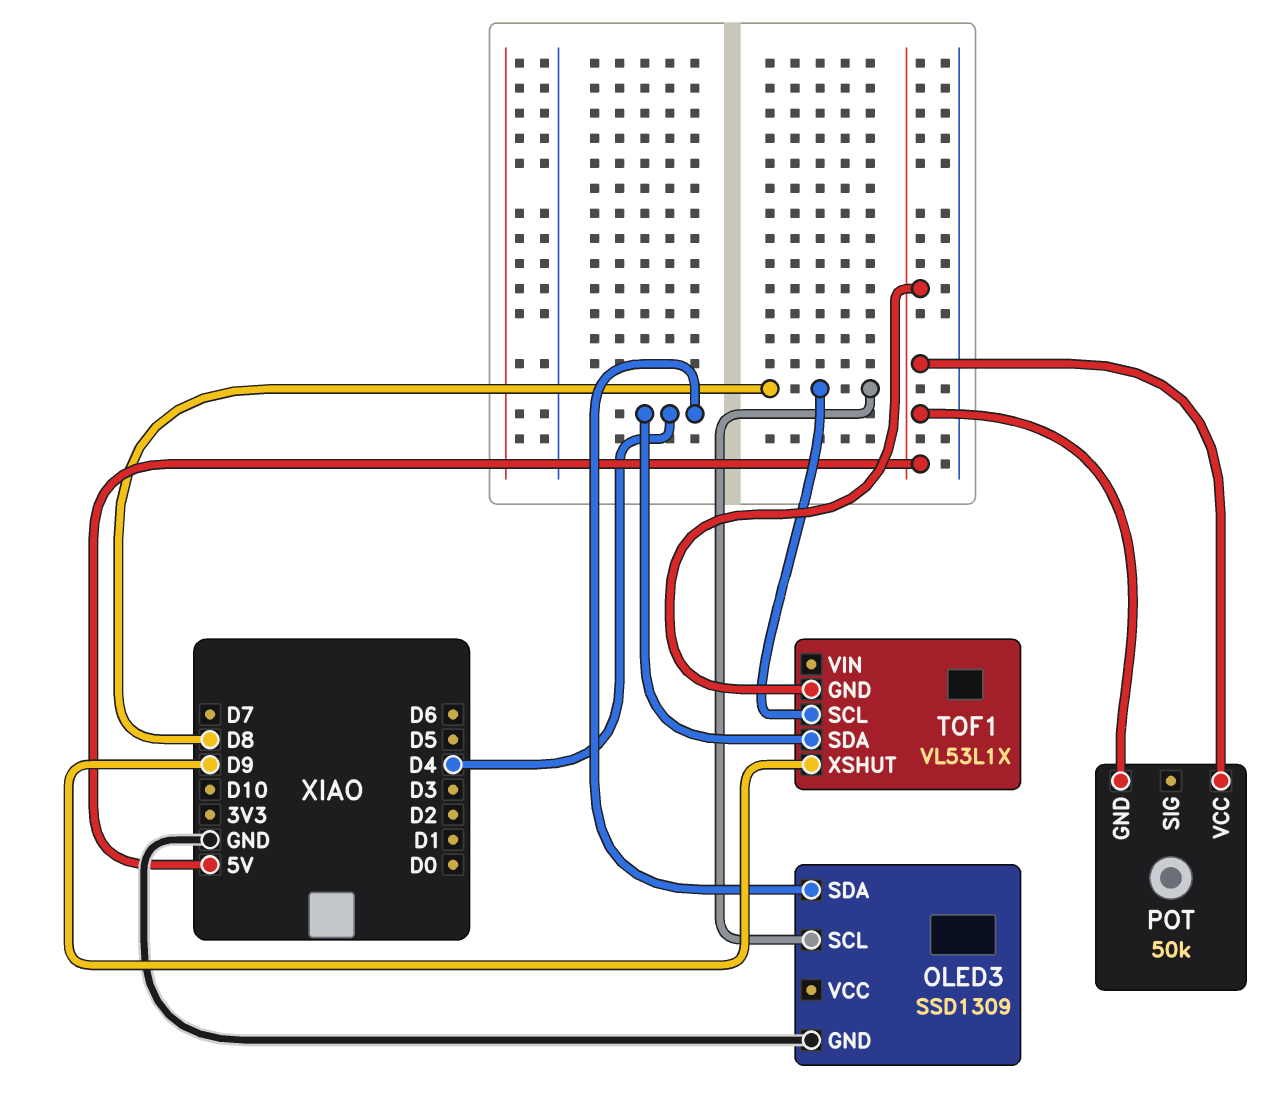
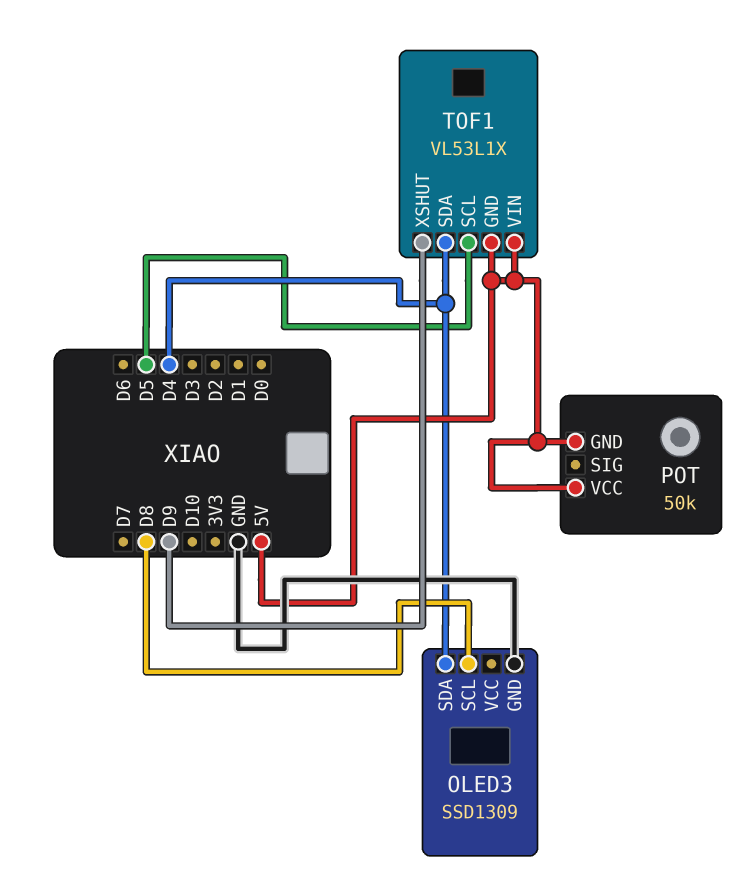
TOF1 pin SCL: D8 -> D5
TOF1 pin VIN: none -> 5V

